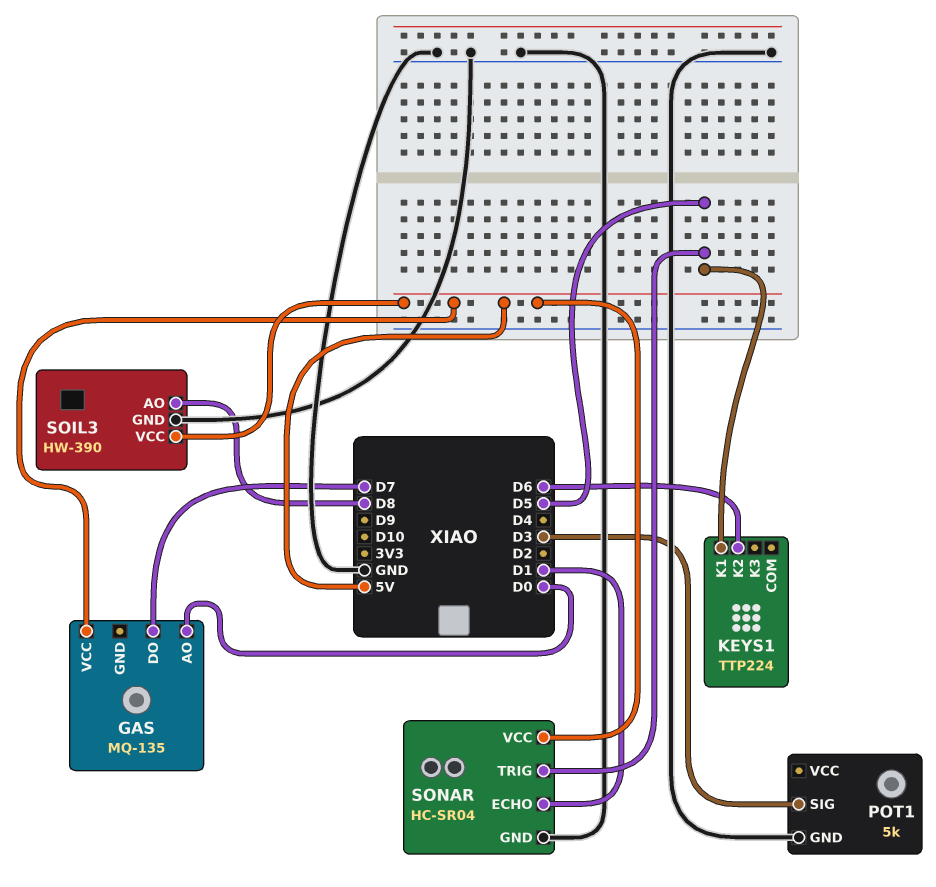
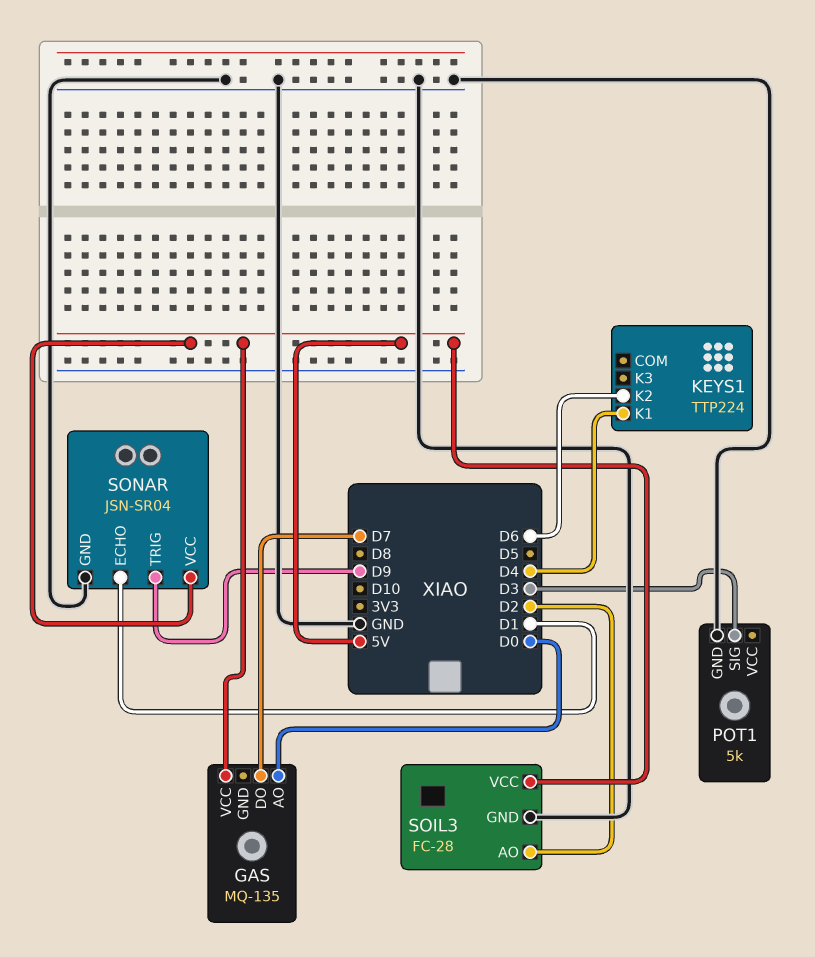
KEYS1 pin K1: D5 -> D4
SOIL3: HW-390 -> FC-28
SOIL3 pin AO: D8 -> D2
SONAR: HC-SR04 -> JSN-SR04
SONAR pin TRIG: D5 -> D9

